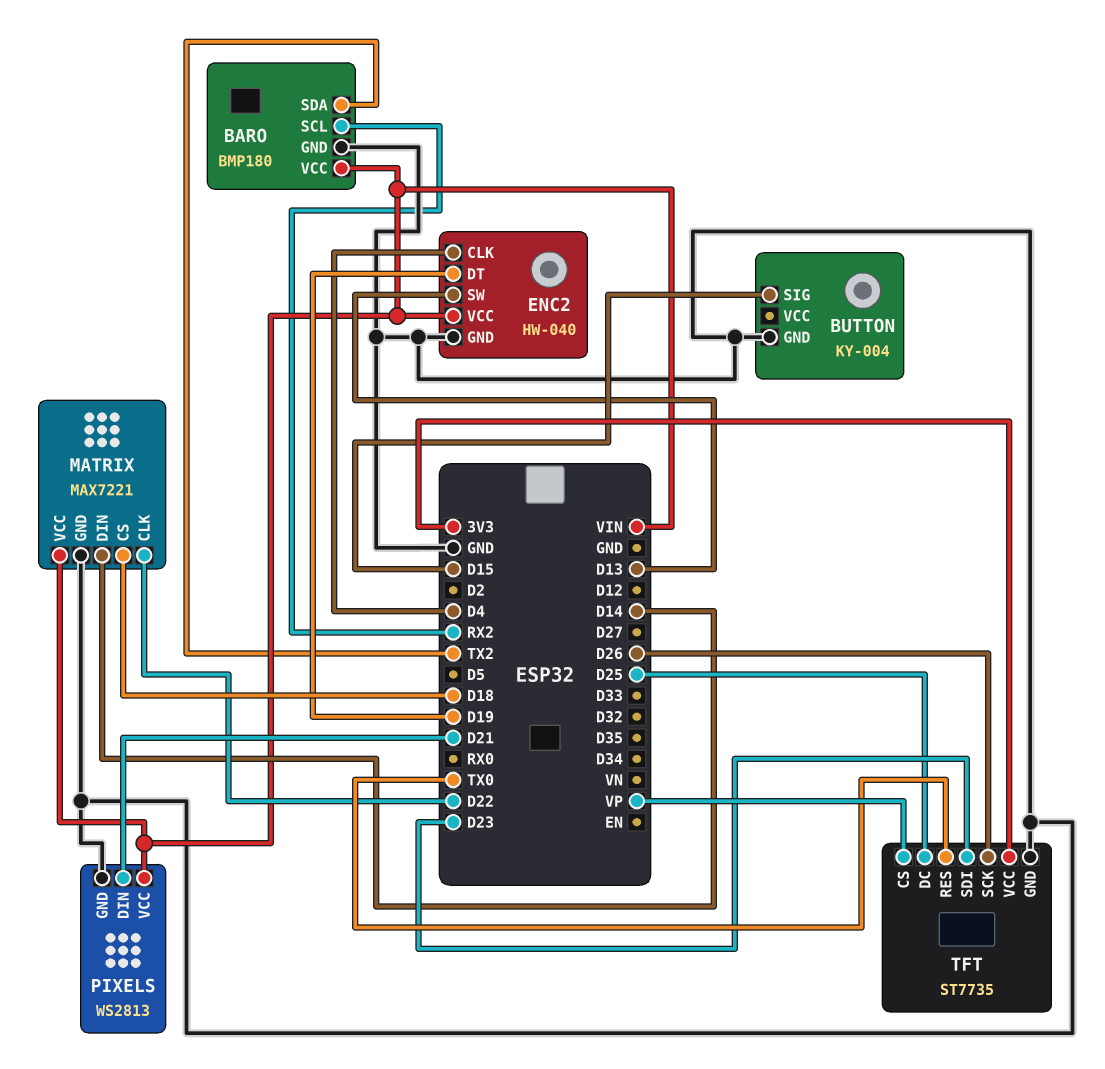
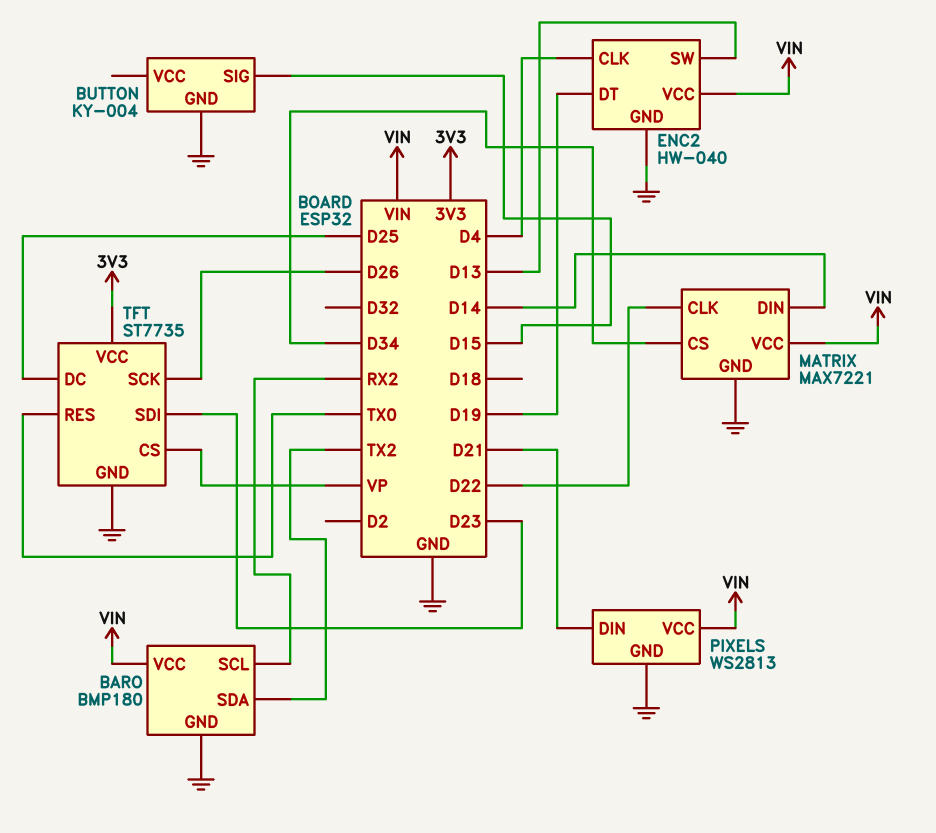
MATRIX pin CS: D18 -> D34

